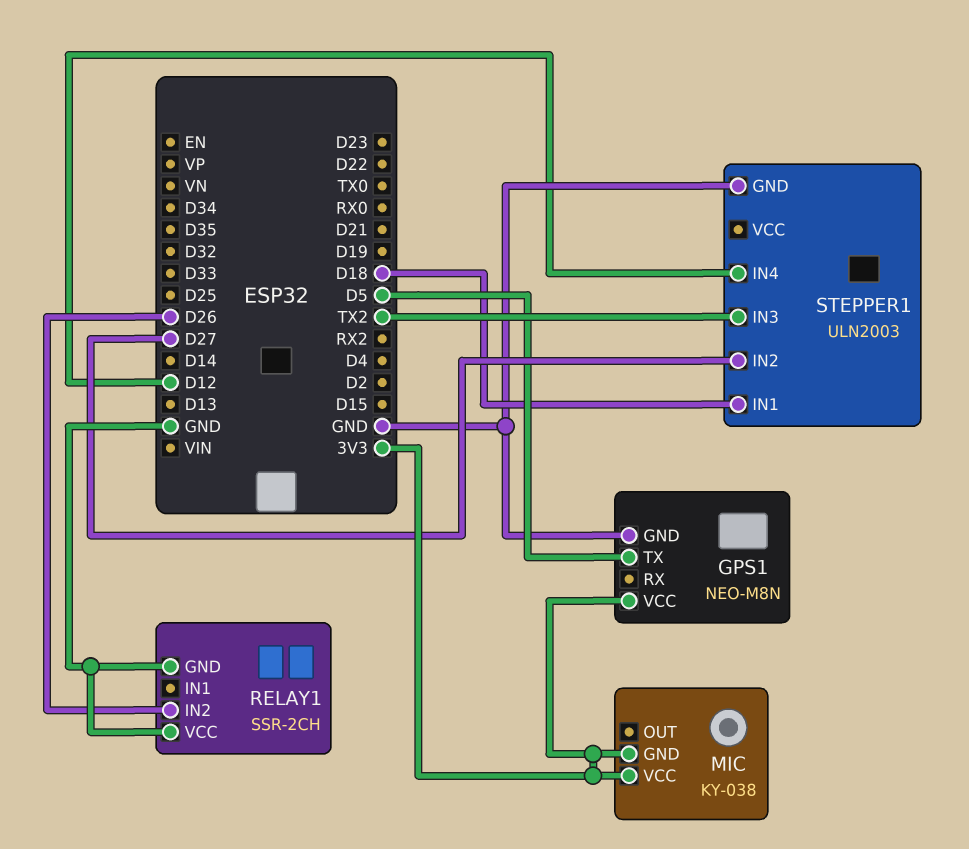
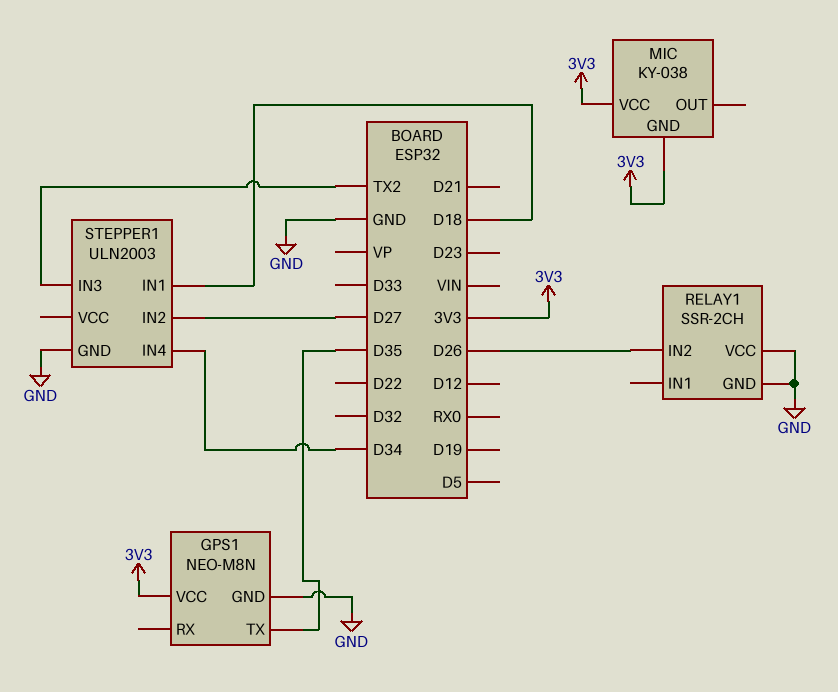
GPS1 pin TX: D5 -> D35
STEPPER1 pin IN4: D12 -> D34

